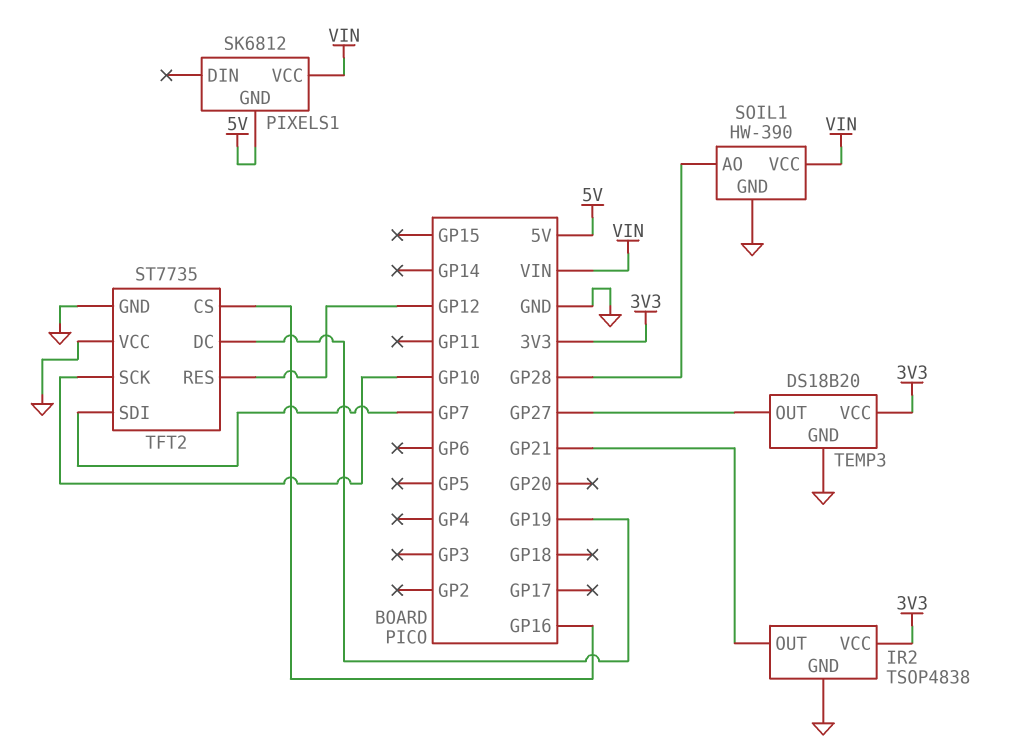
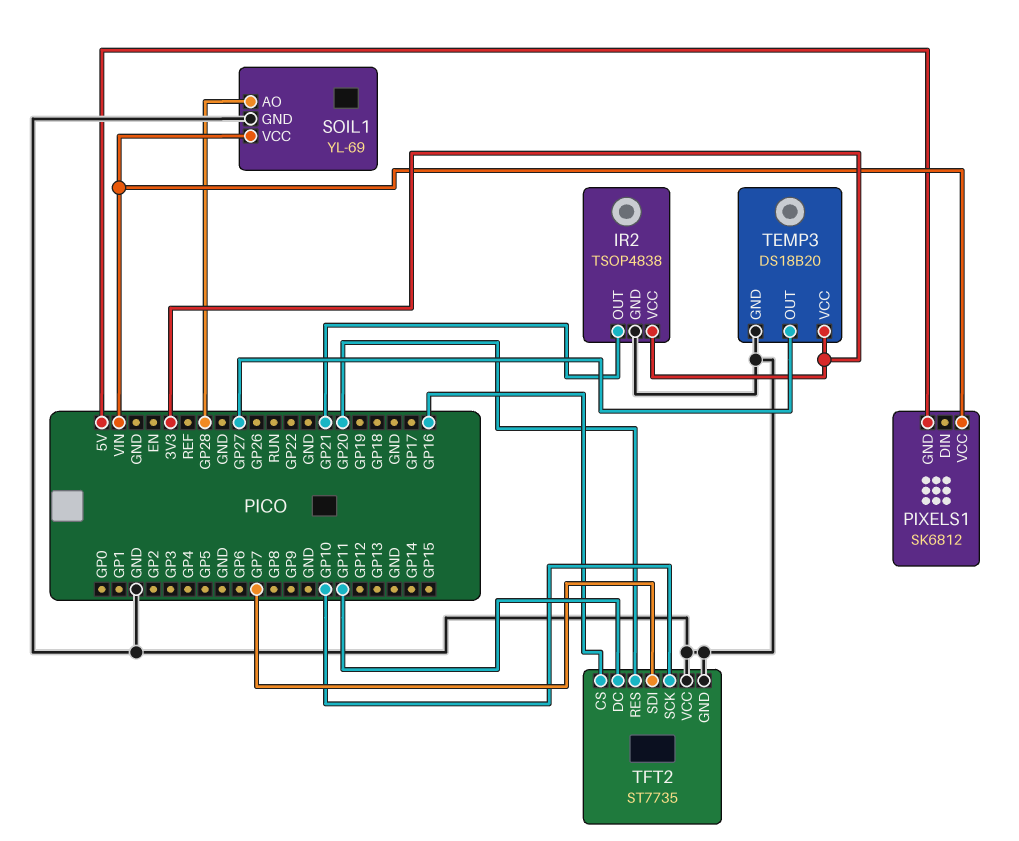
SOIL1: HW-390 -> YL-69
TFT2 pin DC: GP19 -> GP11
TFT2 pin RES: GP12 -> GP20

